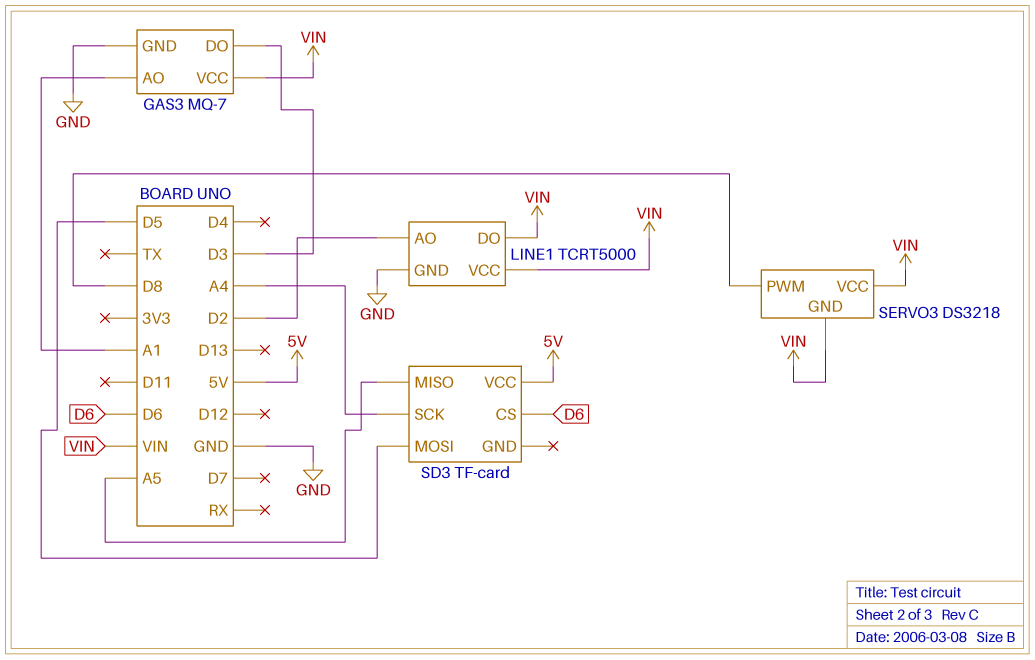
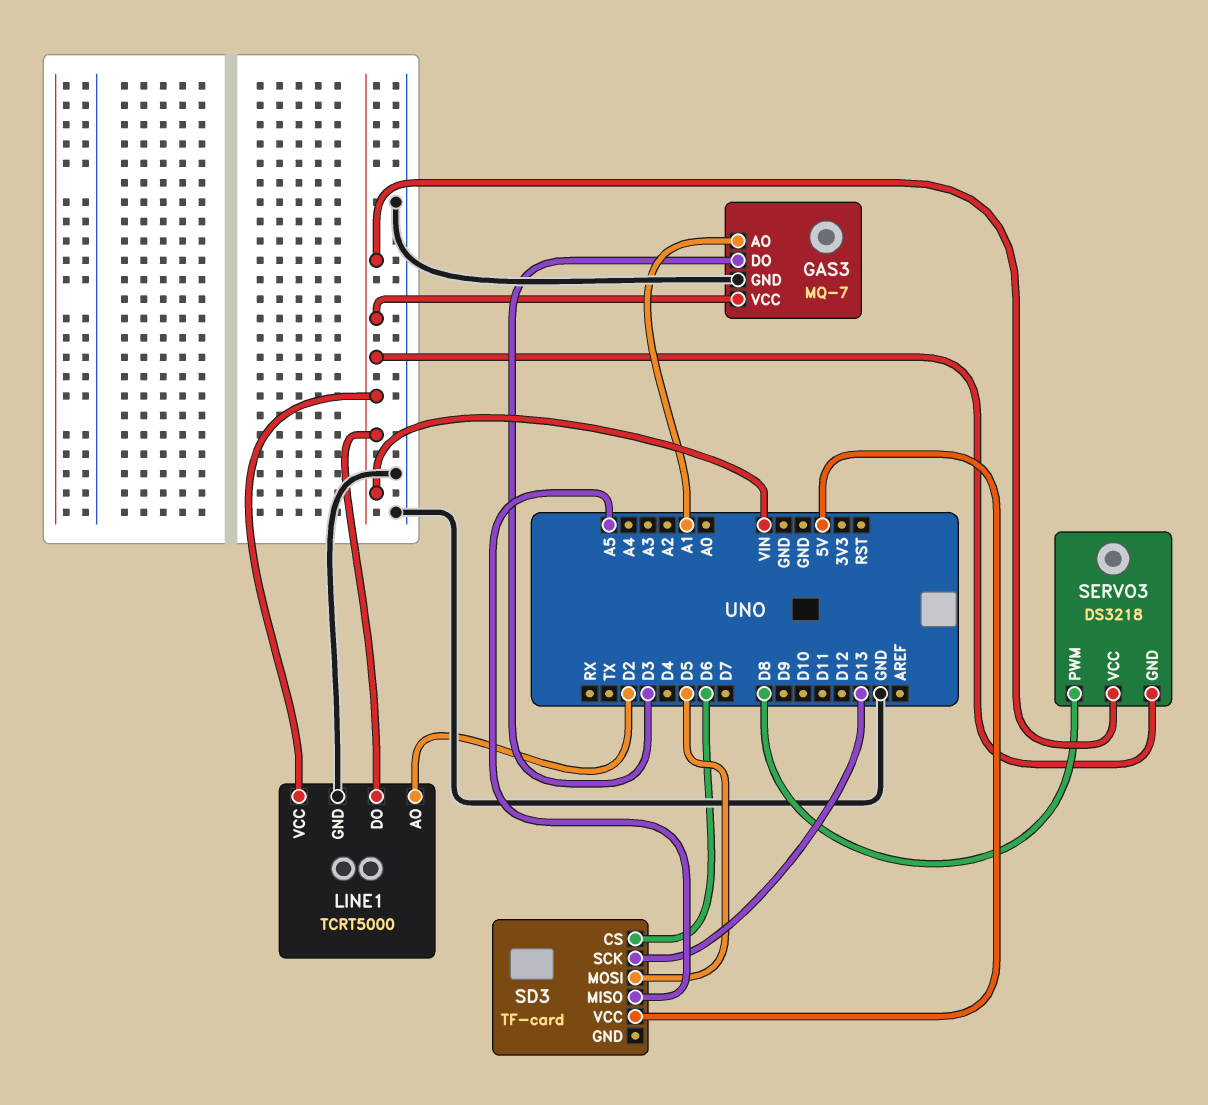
SD3 pin SCK: A4 -> D13

